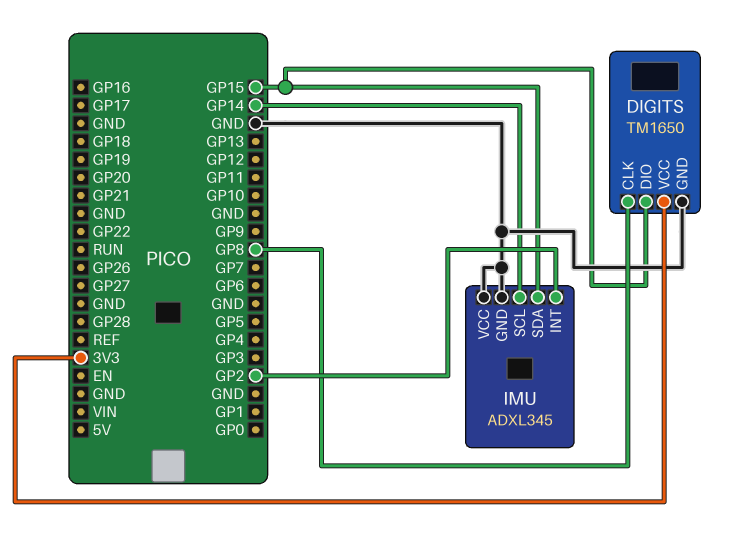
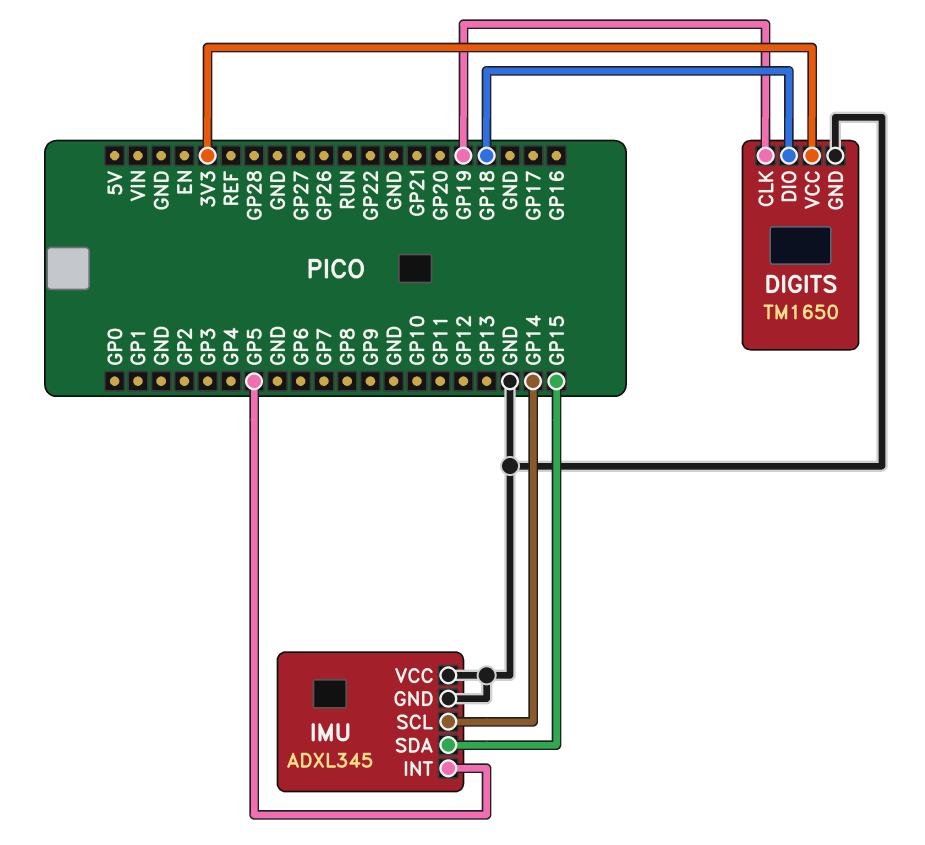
DIGITS pin CLK: GP8 -> GP19
DIGITS pin DIO: GP15 -> GP18
IMU pin INT: GP2 -> GP5

